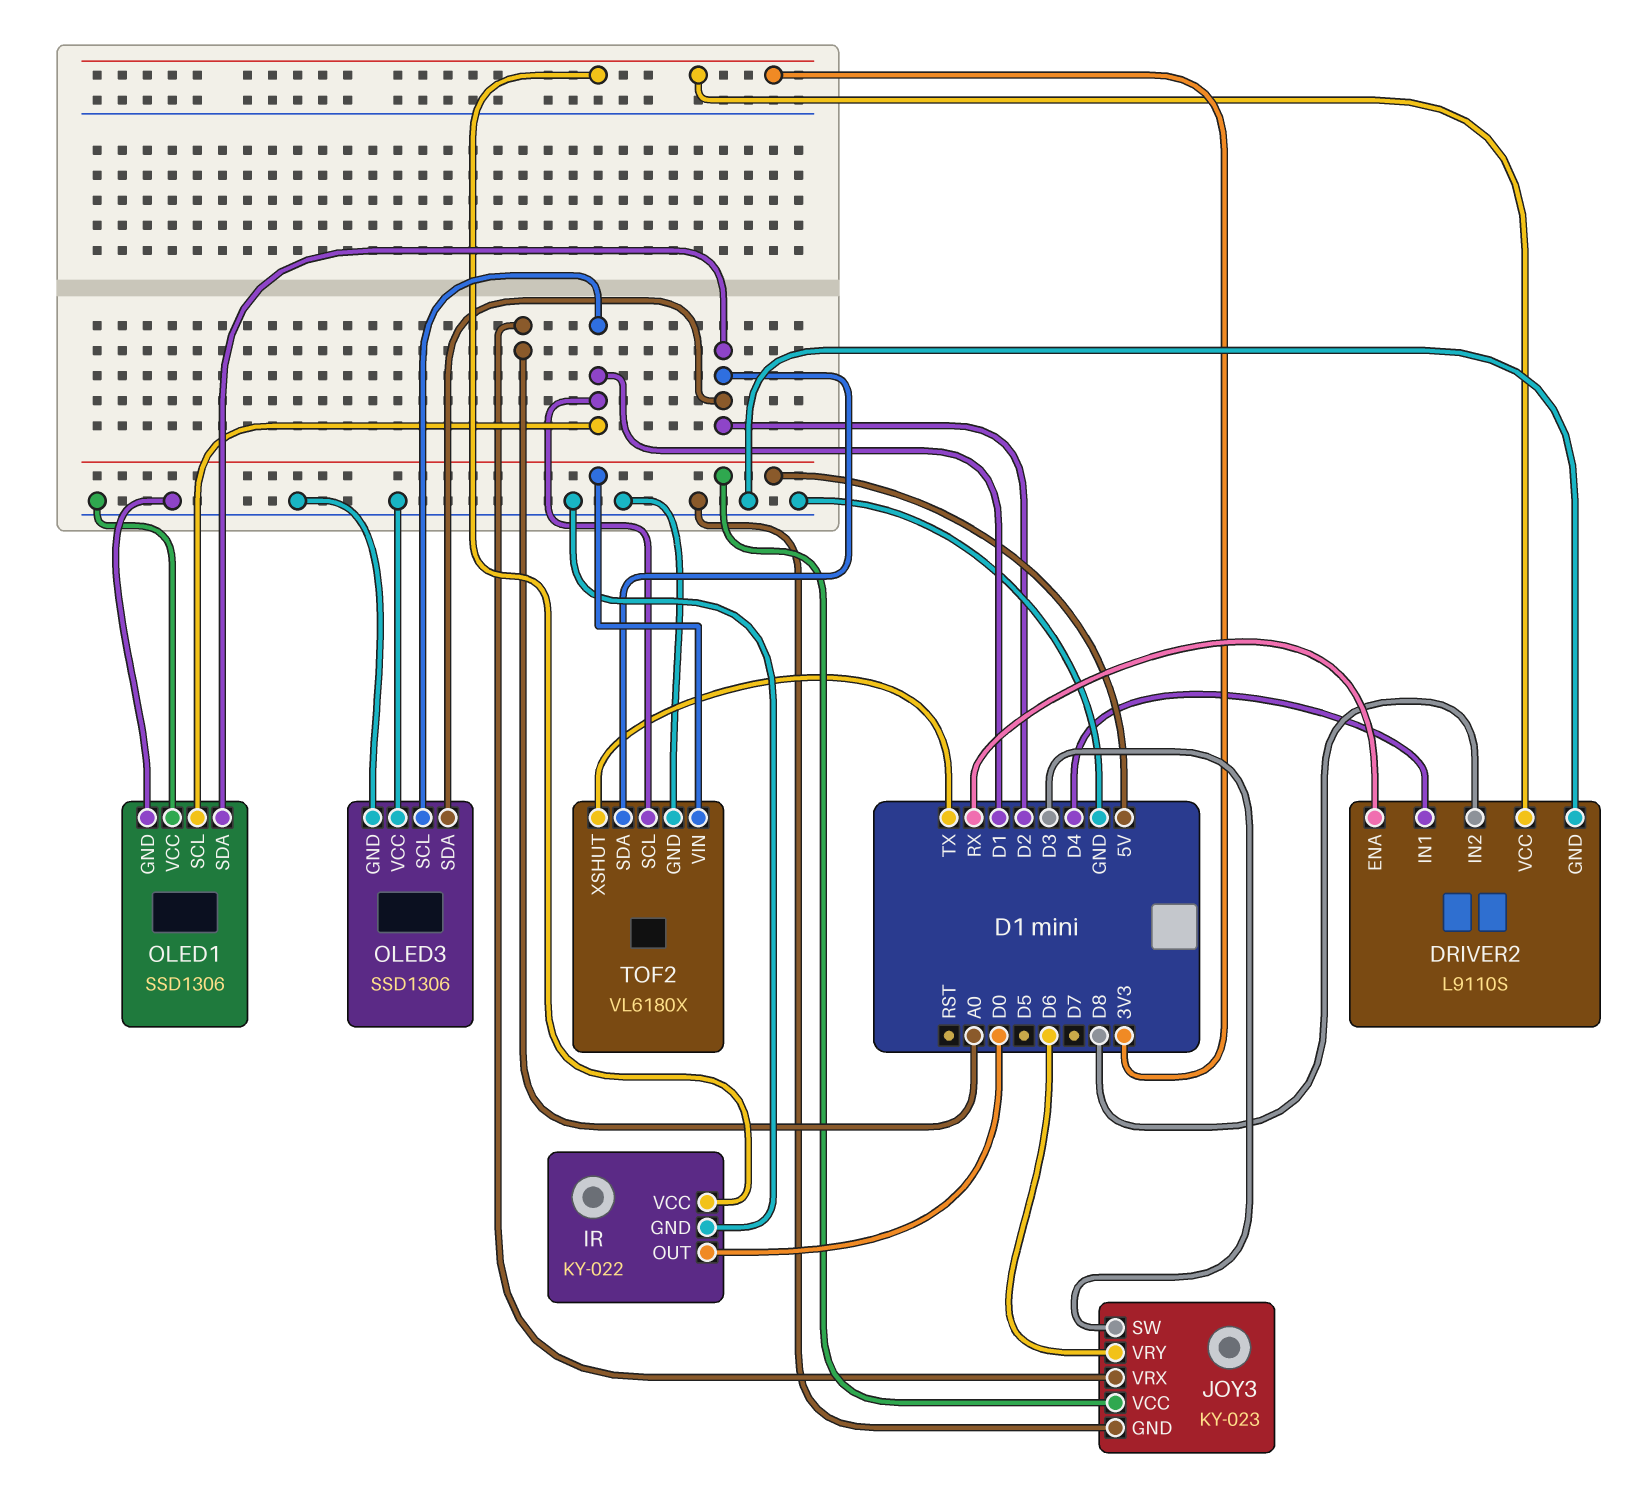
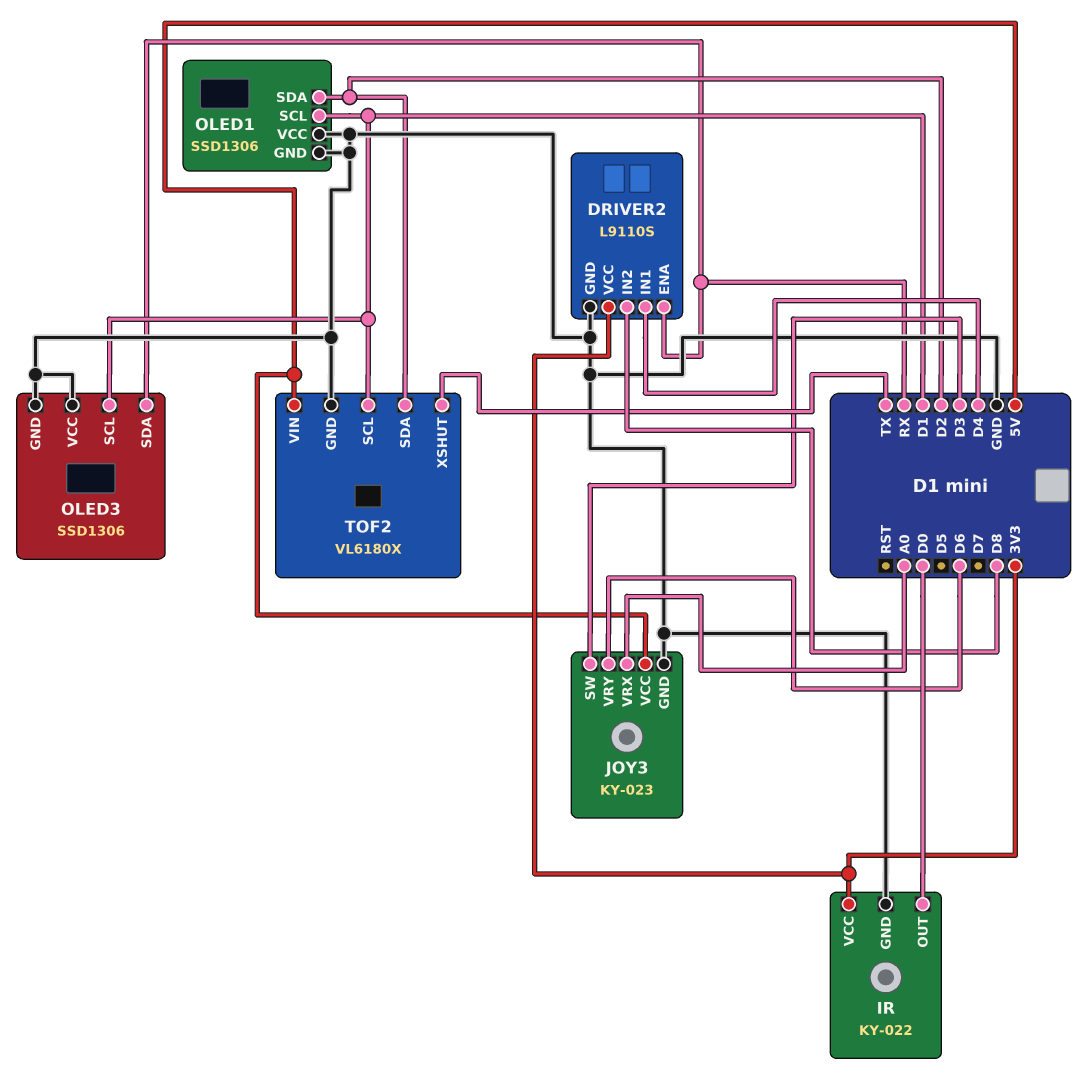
OLED3 pin SDA: D2 -> RX

